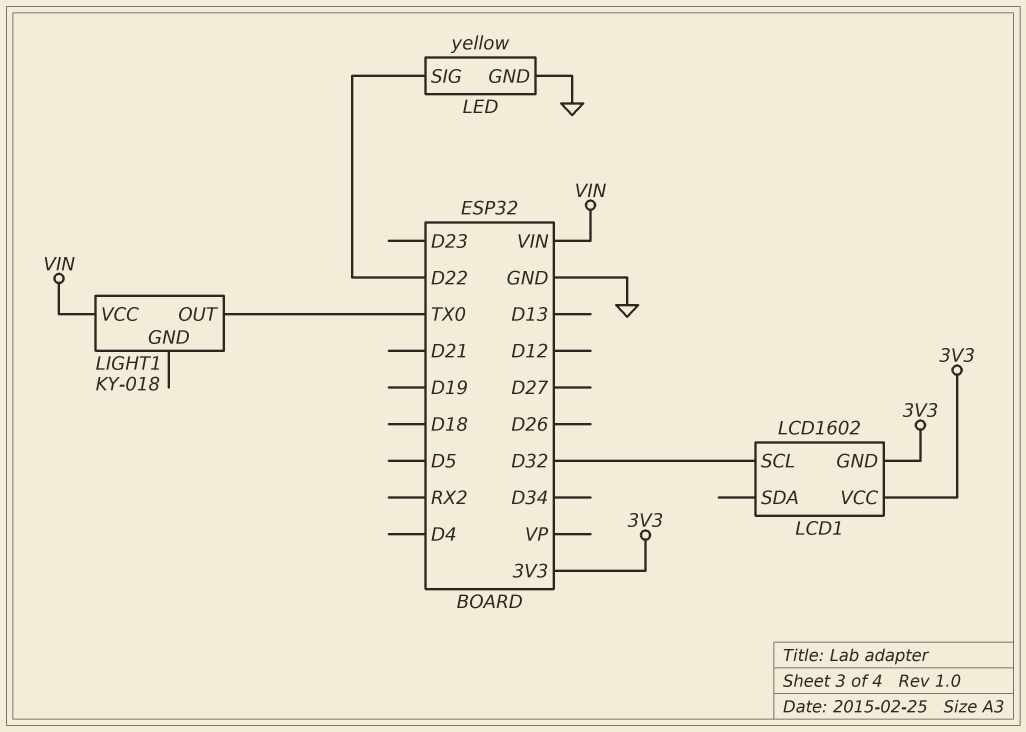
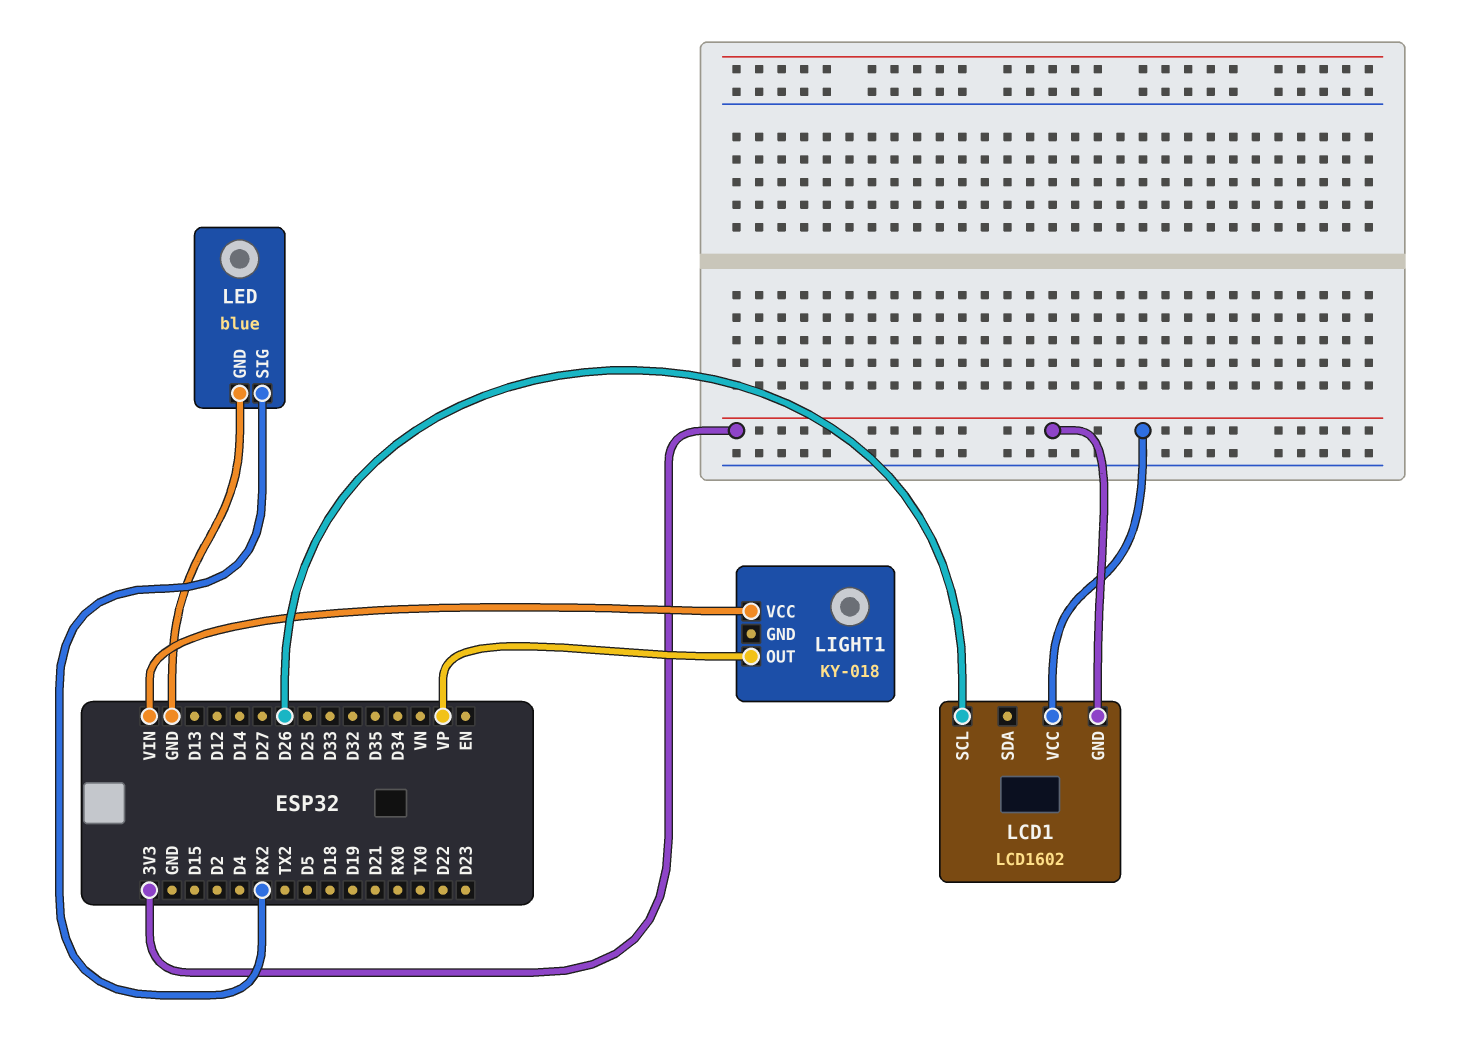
LCD1 pin SCL: D32 -> D26
LED: yellow -> blue
LED pin SIG: D22 -> RX2
LIGHT1 pin OUT: TX0 -> VP

